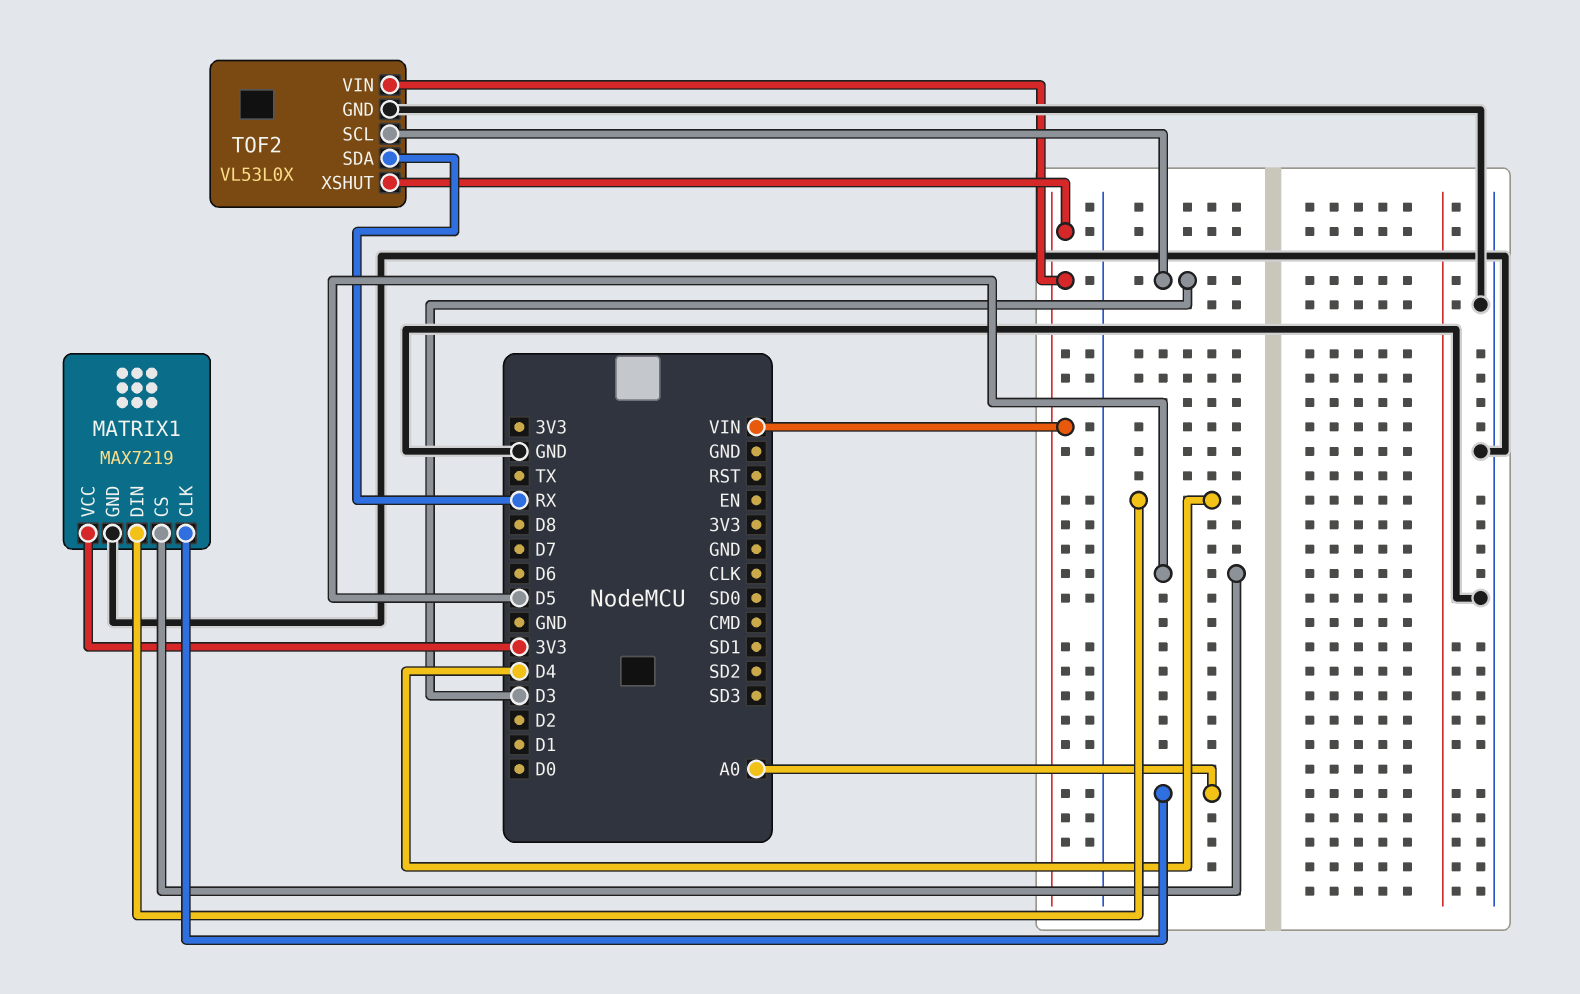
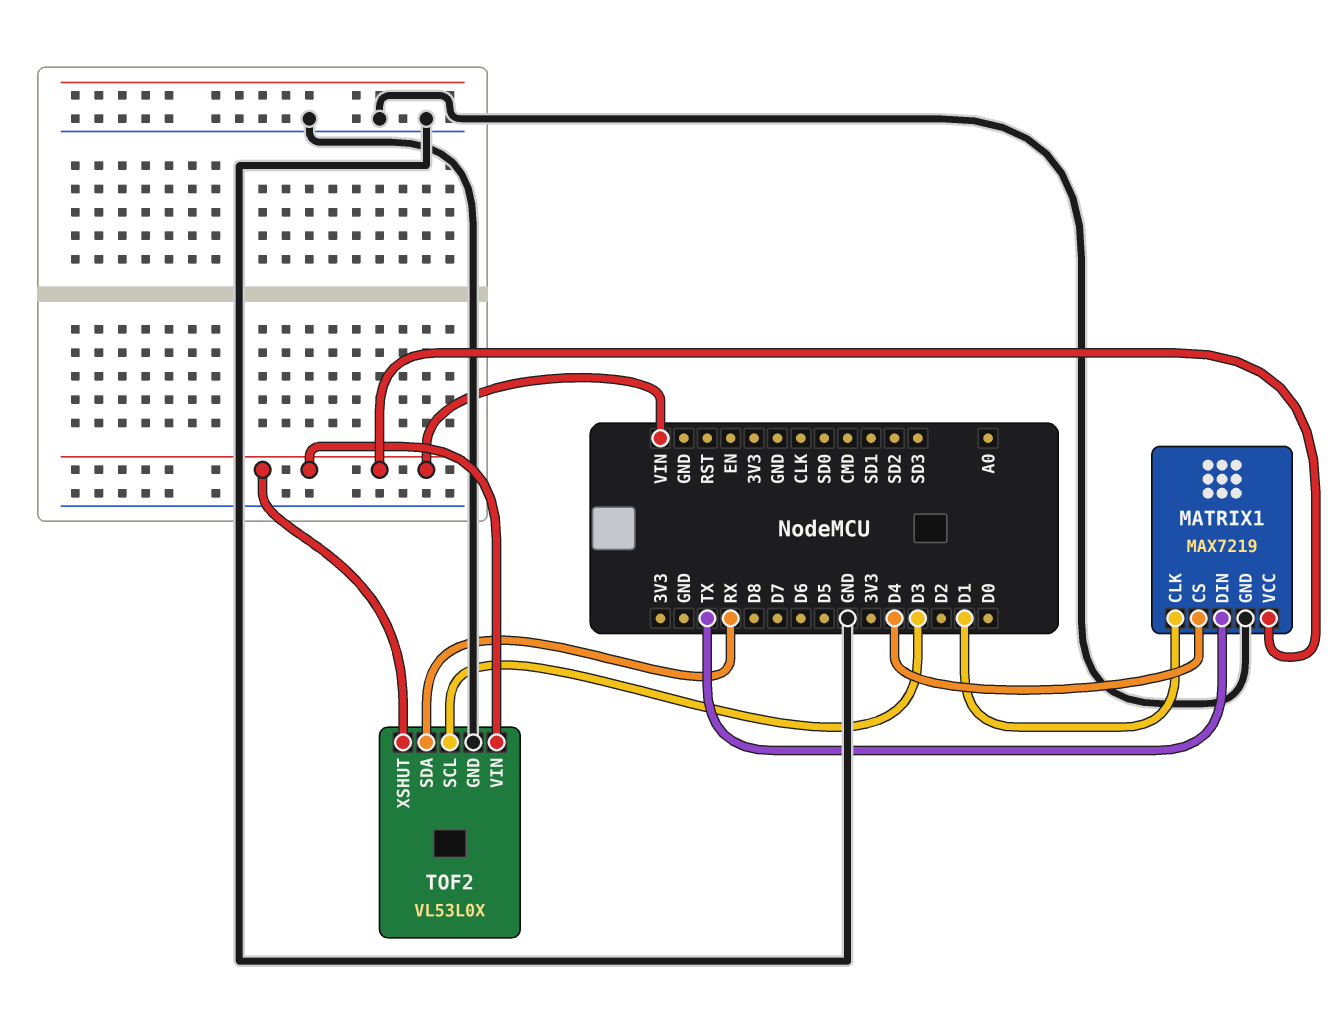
MATRIX1 pin CLK: A0 -> D1
MATRIX1 pin CS: D5 -> D4
MATRIX1 pin DIN: D4 -> TX
MATRIX1 pin VCC: 3V3 -> VIN

